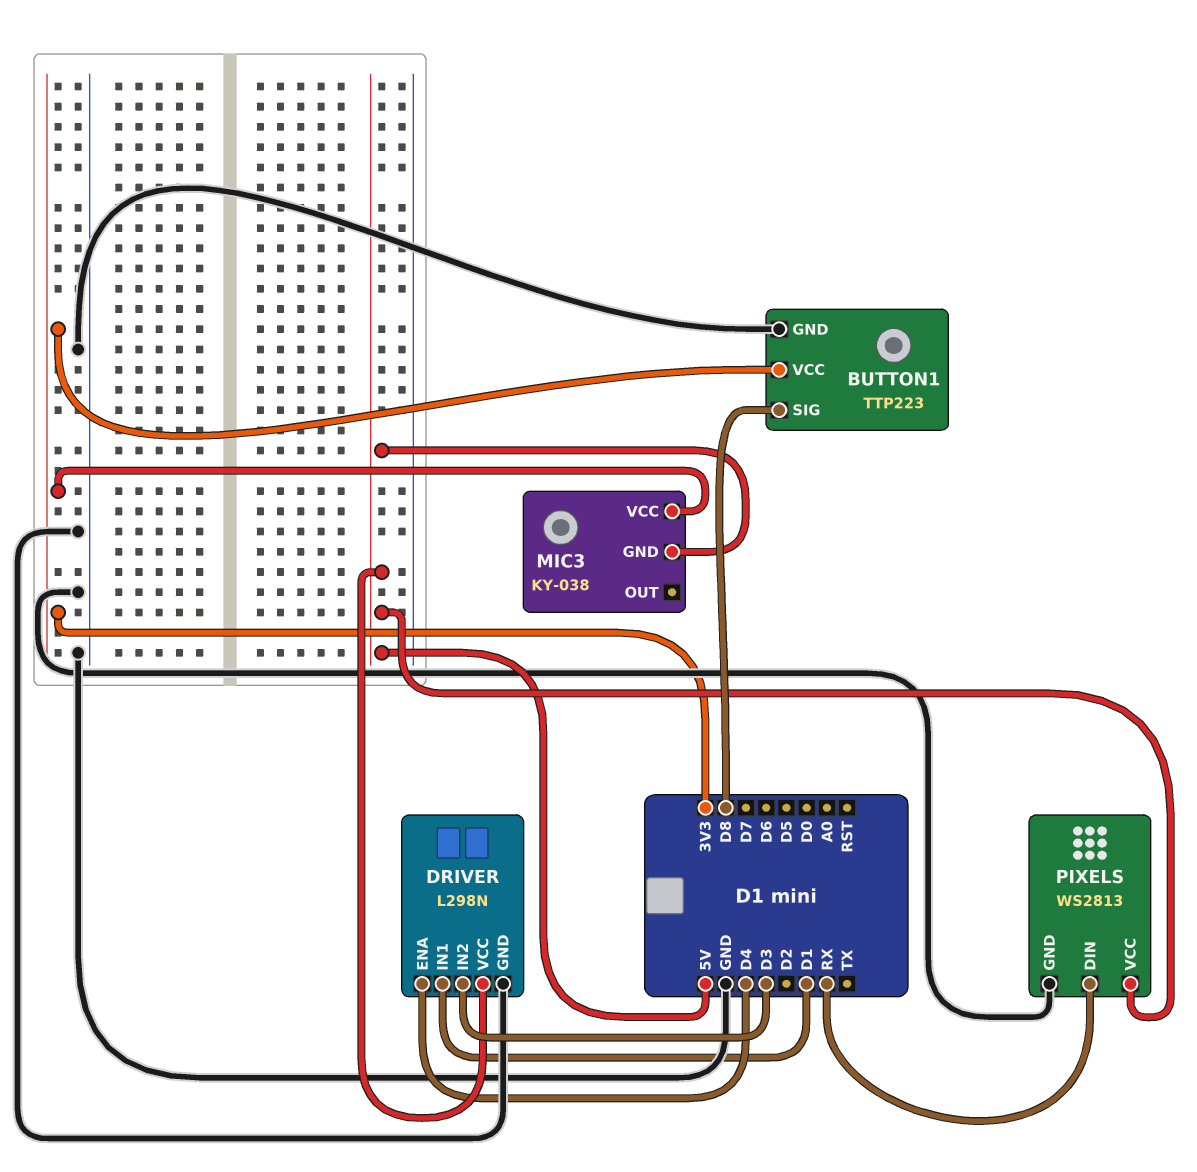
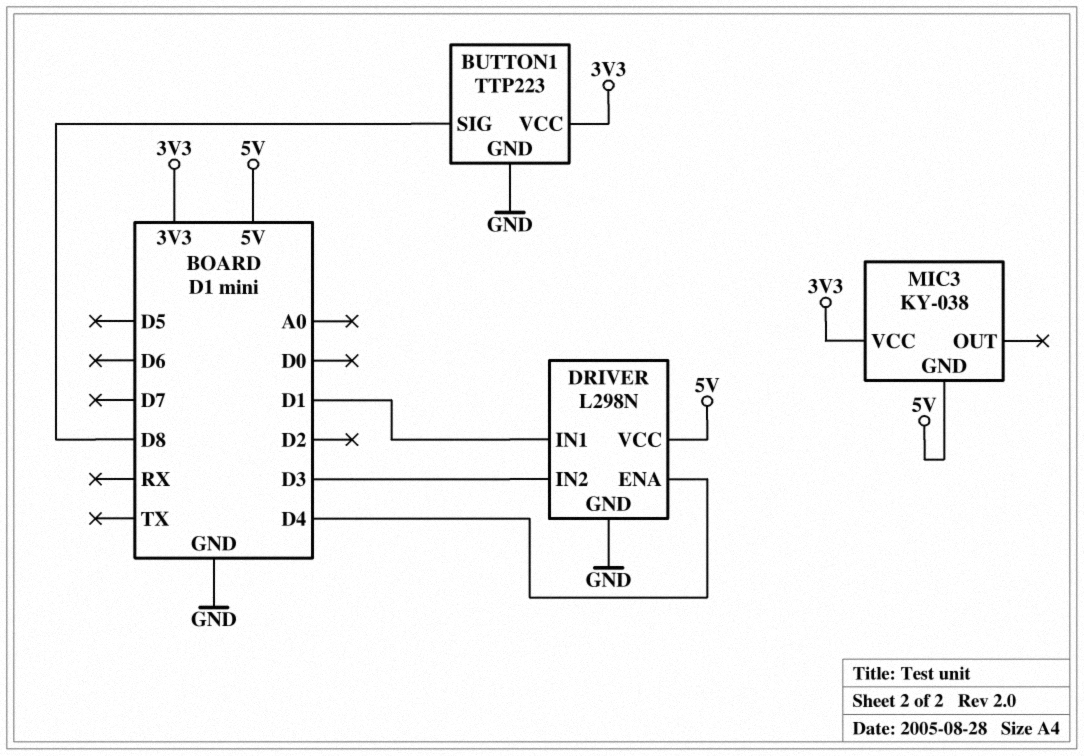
PIXELS: WS2813 -> none
PIXELS pin DIN: RX -> none
PIXELS pin GND: GND -> none
PIXELS pin VCC: 5V -> none

